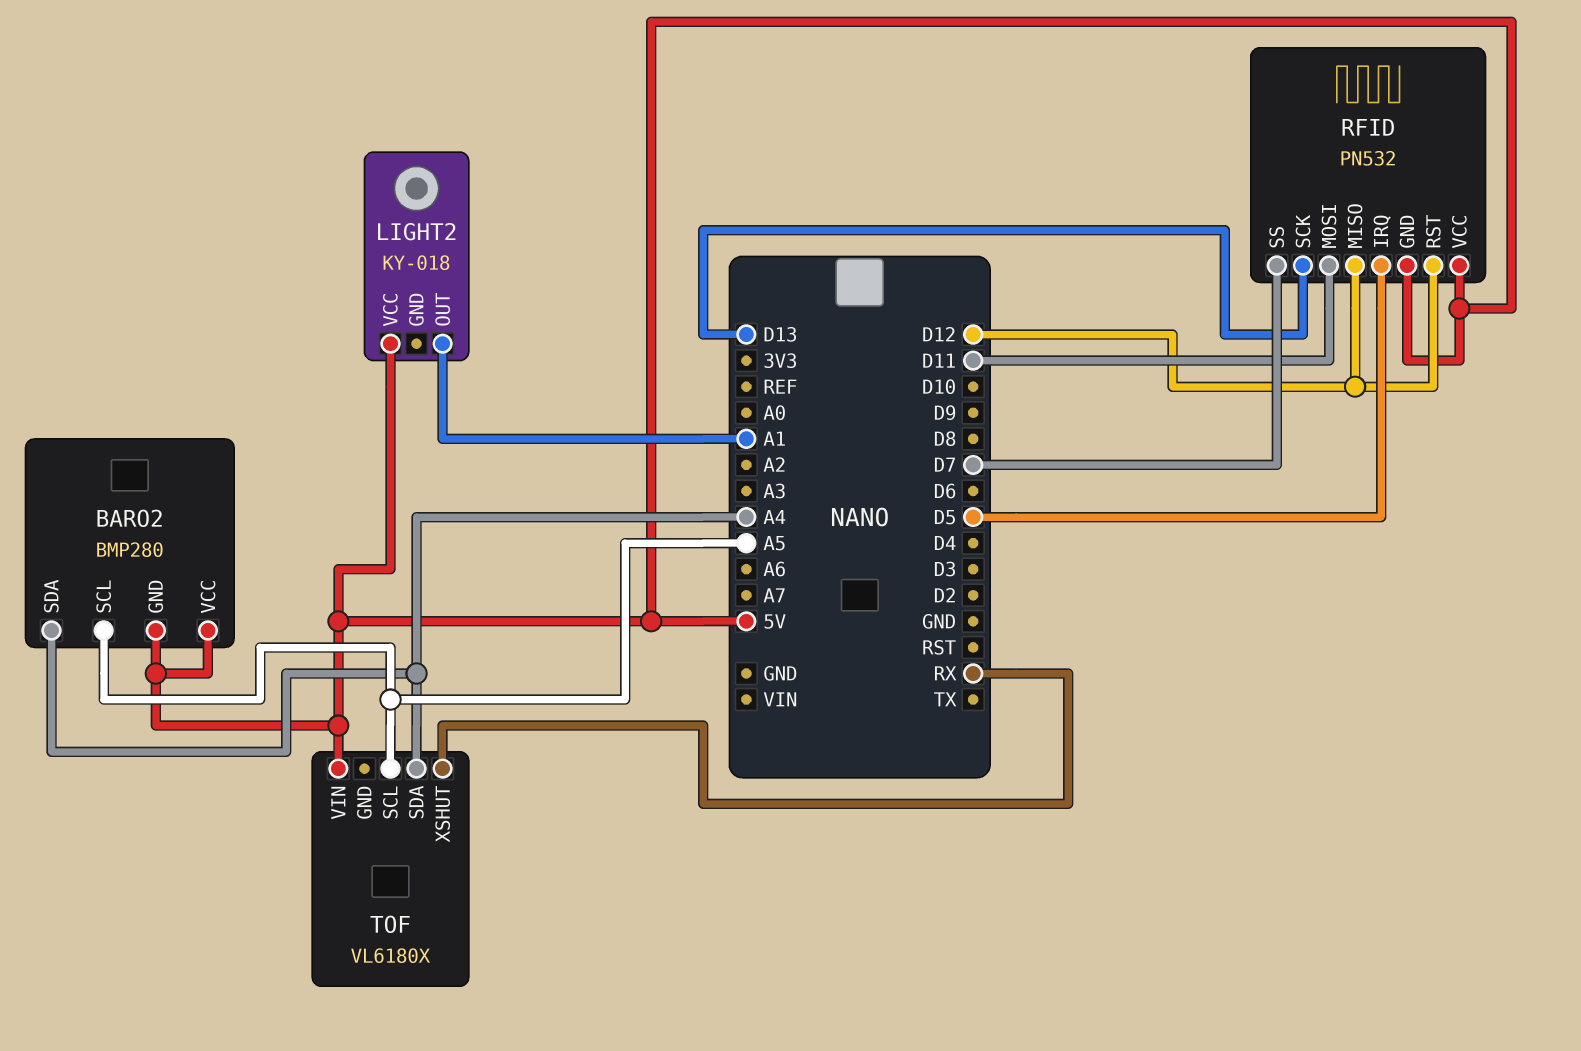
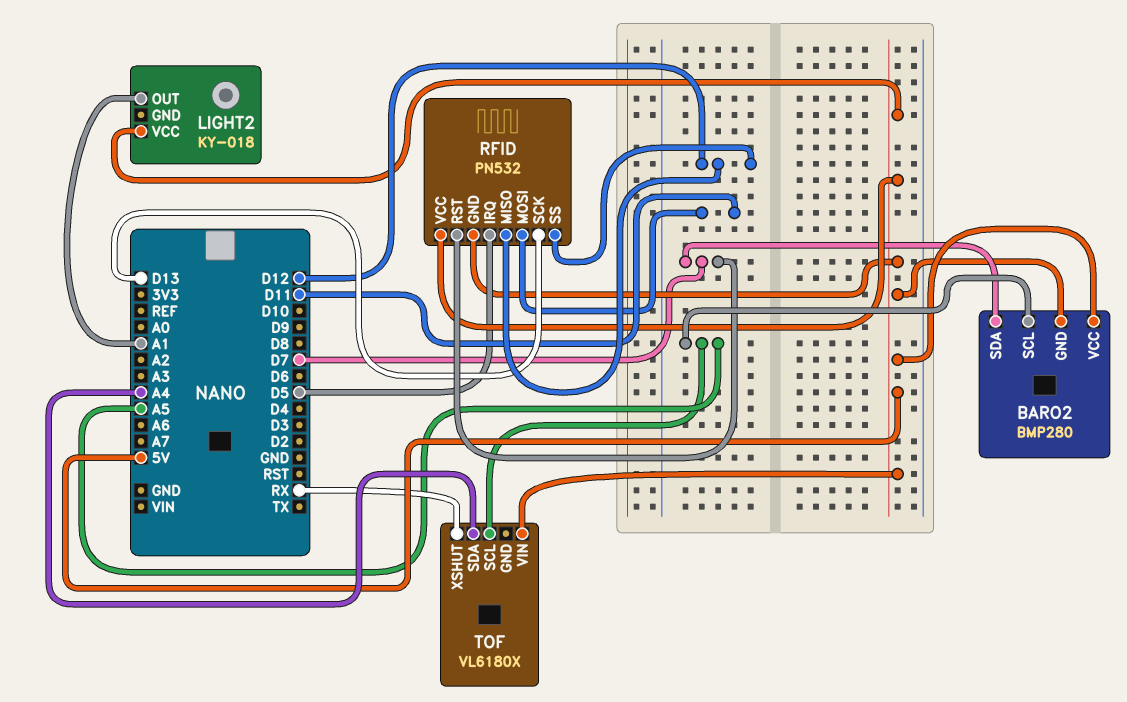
BARO2 pin SDA: A4 -> D7
RFID pin RST: D12 -> D7
RFID pin SS: D7 -> D12

